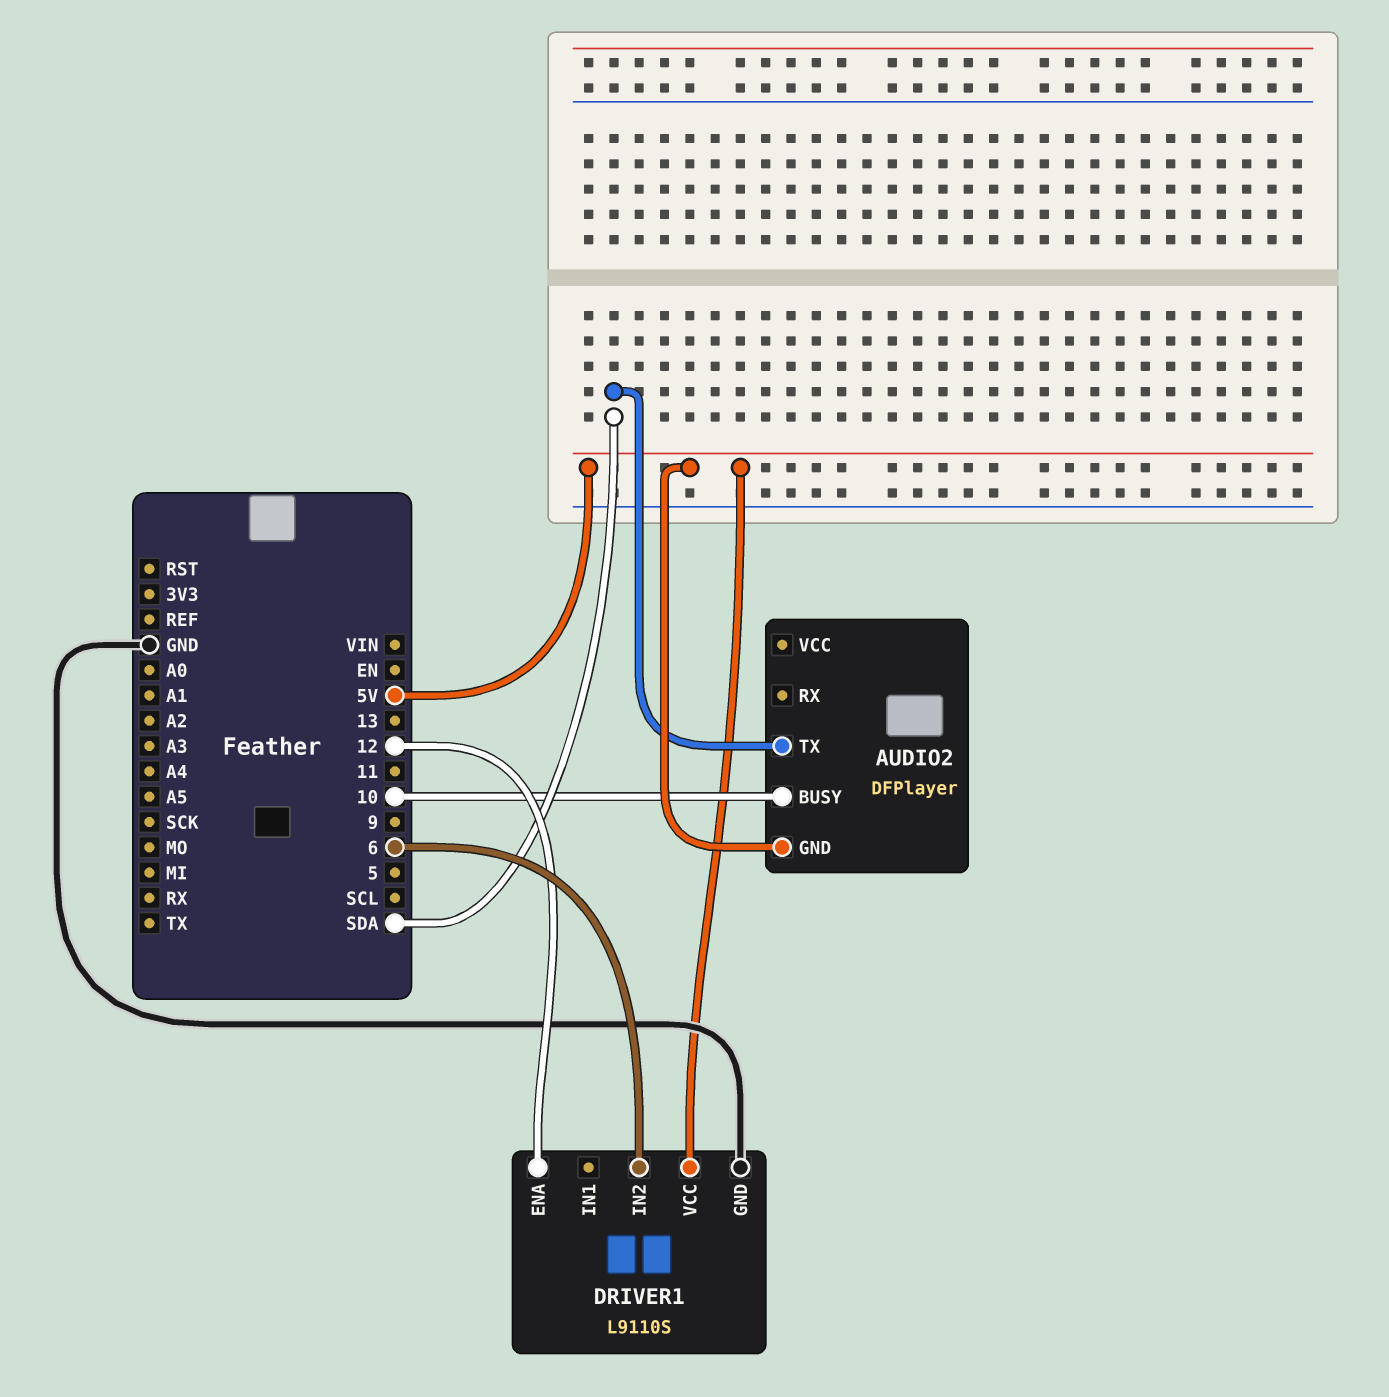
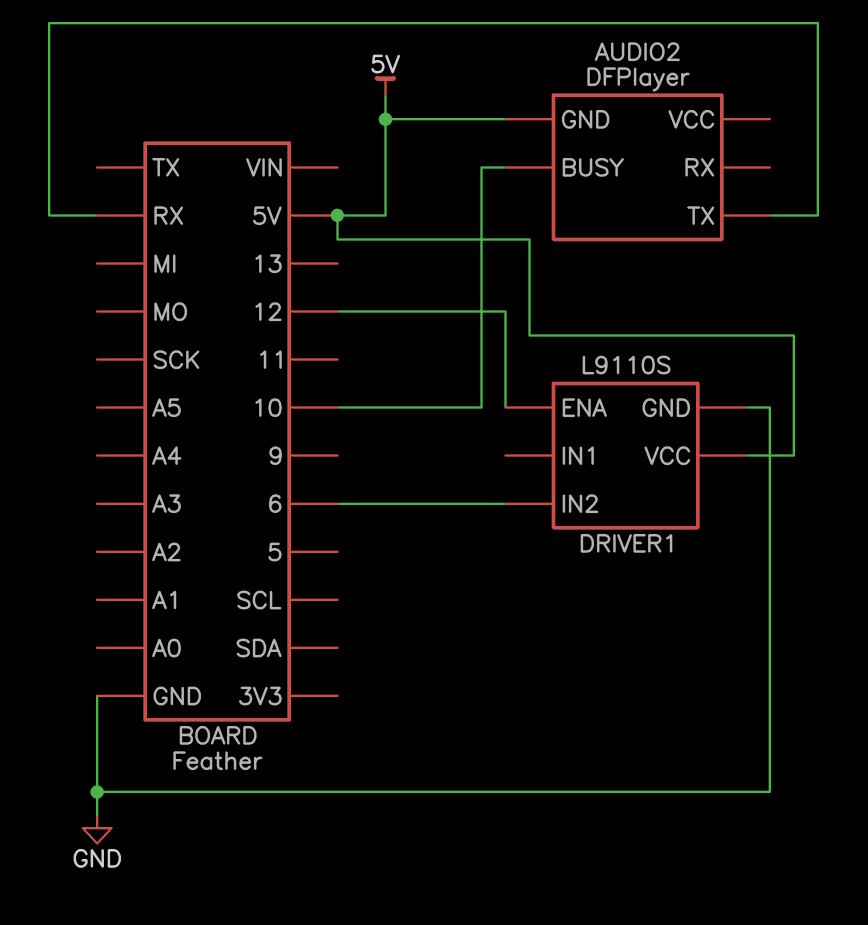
AUDIO2 pin TX: SDA -> RX

